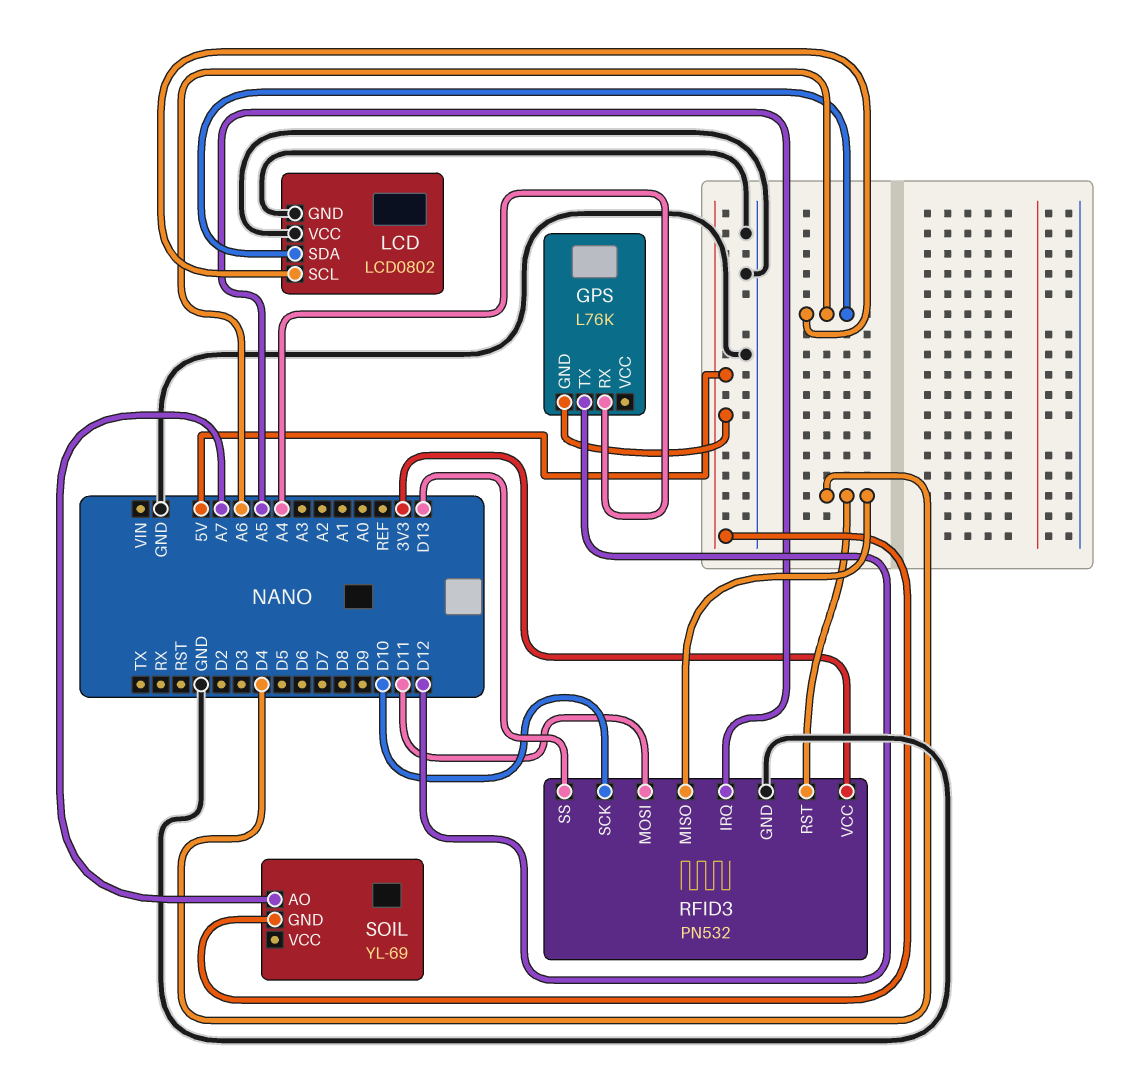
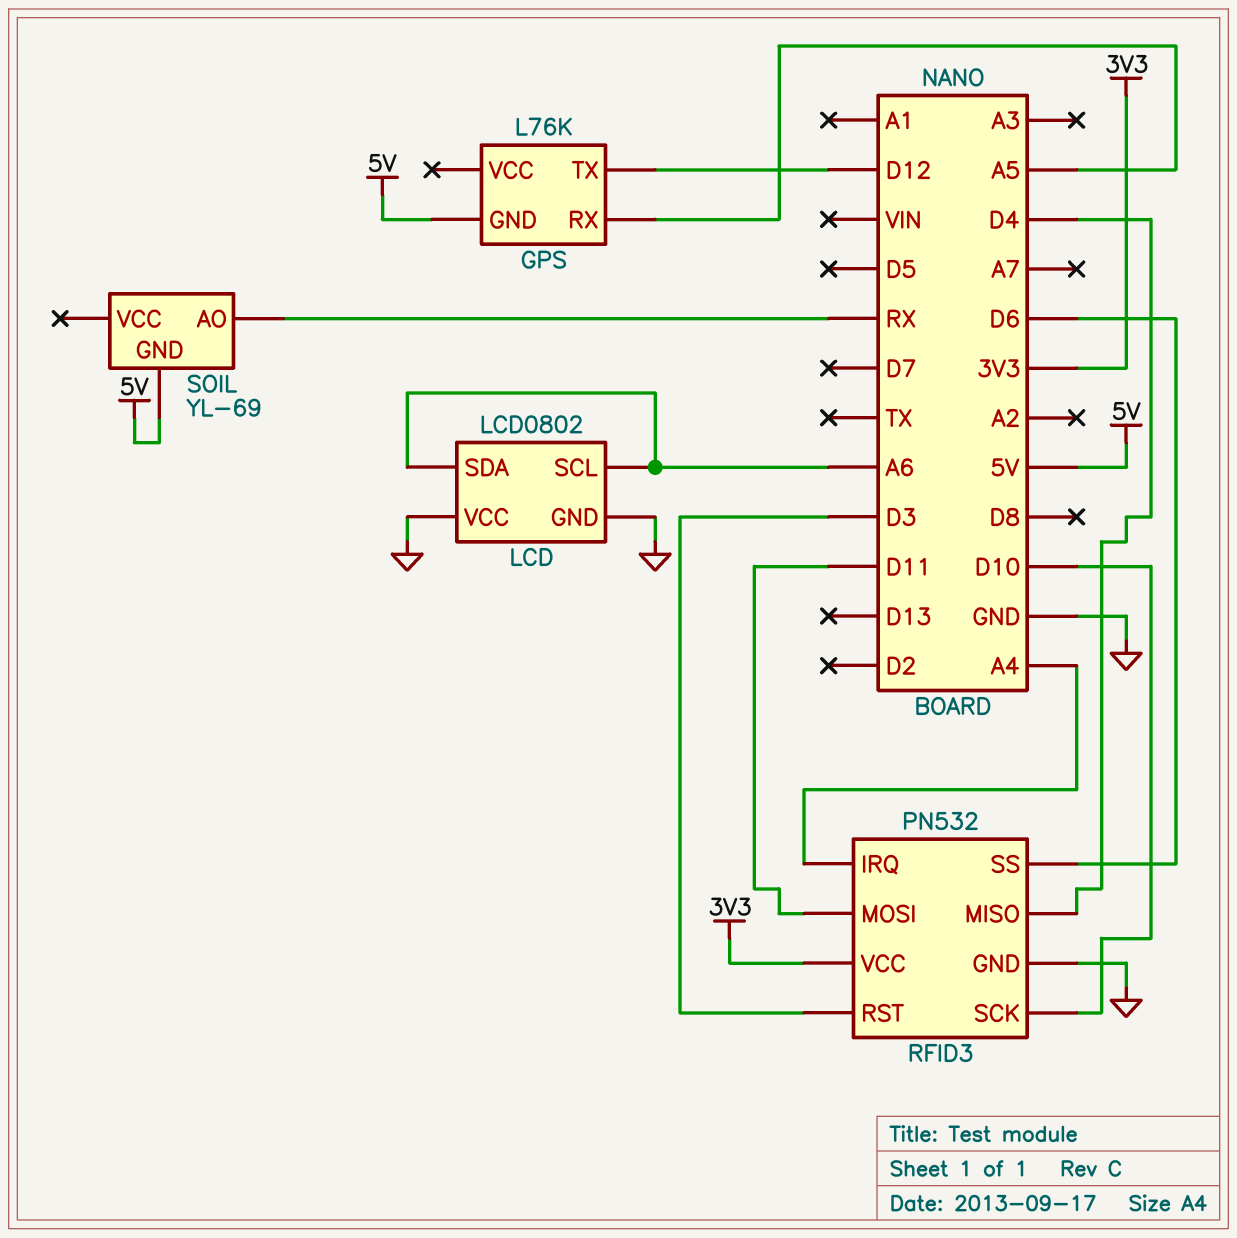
GPS pin RX: A4 -> A5
RFID3 pin IRQ: A5 -> A4
RFID3 pin RST: D4 -> D3
RFID3 pin SS: D13 -> D6
SOIL pin AO: A7 -> RX

